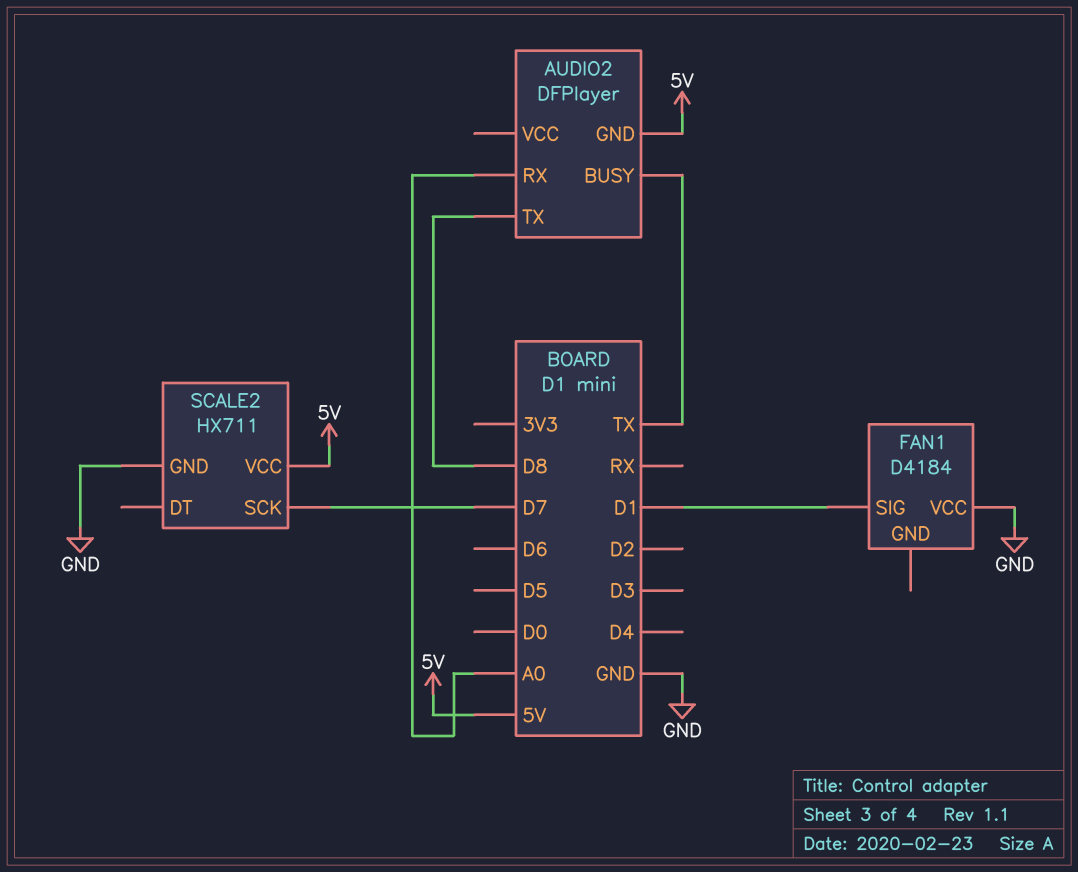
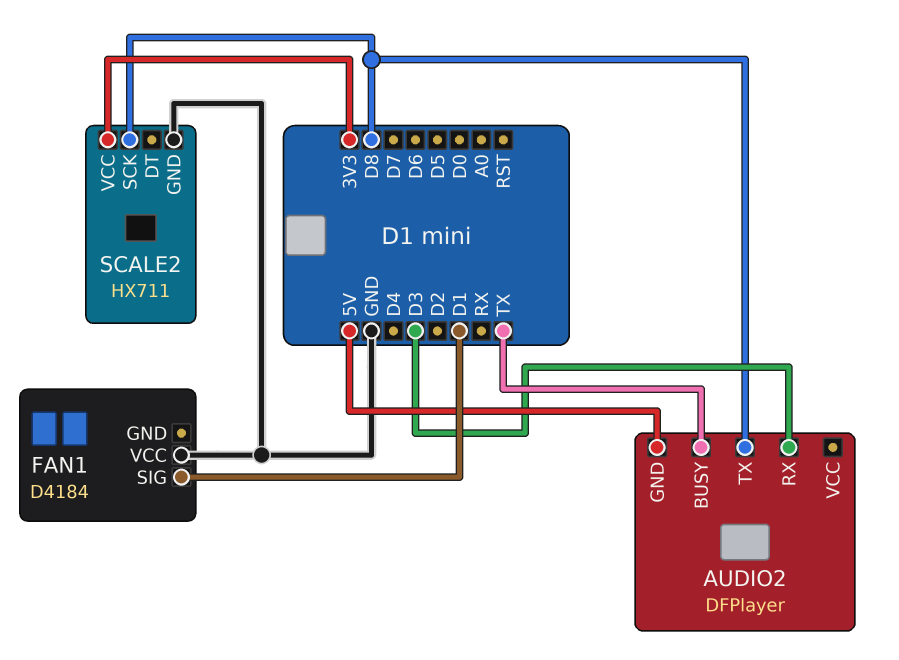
AUDIO2 pin RX: A0 -> D3
SCALE2 pin SCK: D7 -> D8
SCALE2 pin VCC: 5V -> 3V3

